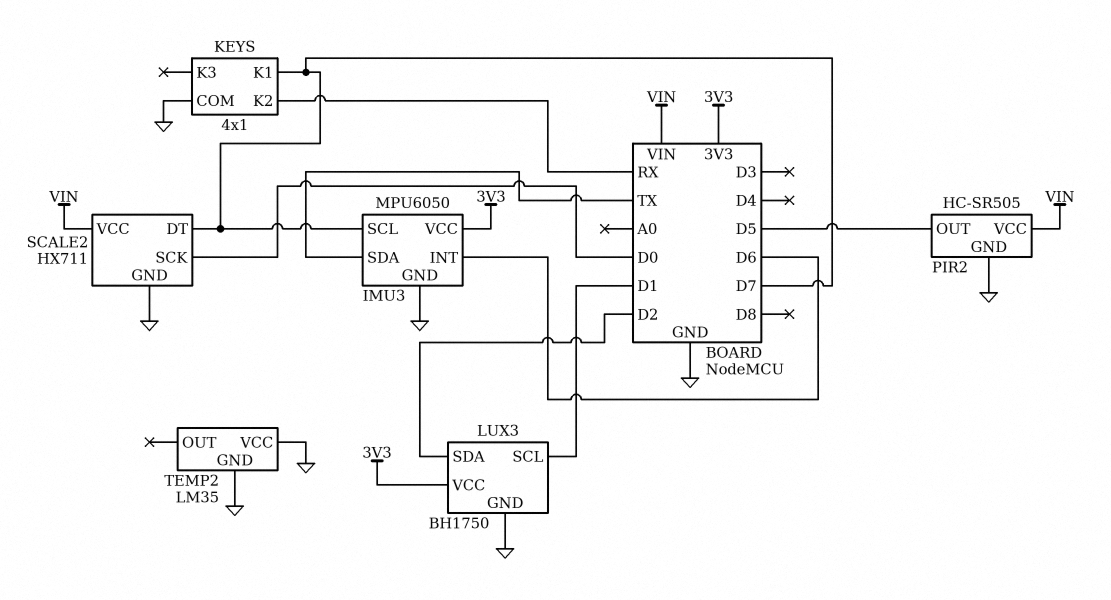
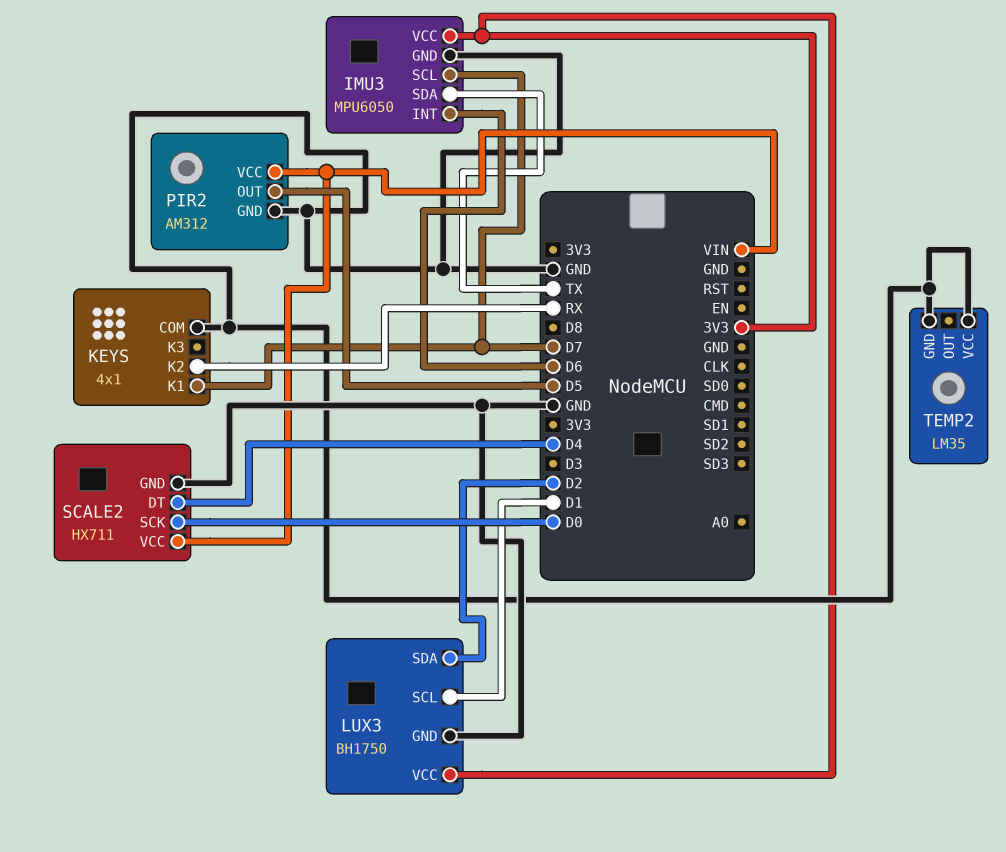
PIR2: HC-SR505 -> AM312
SCALE2 pin DT: D7 -> D4

